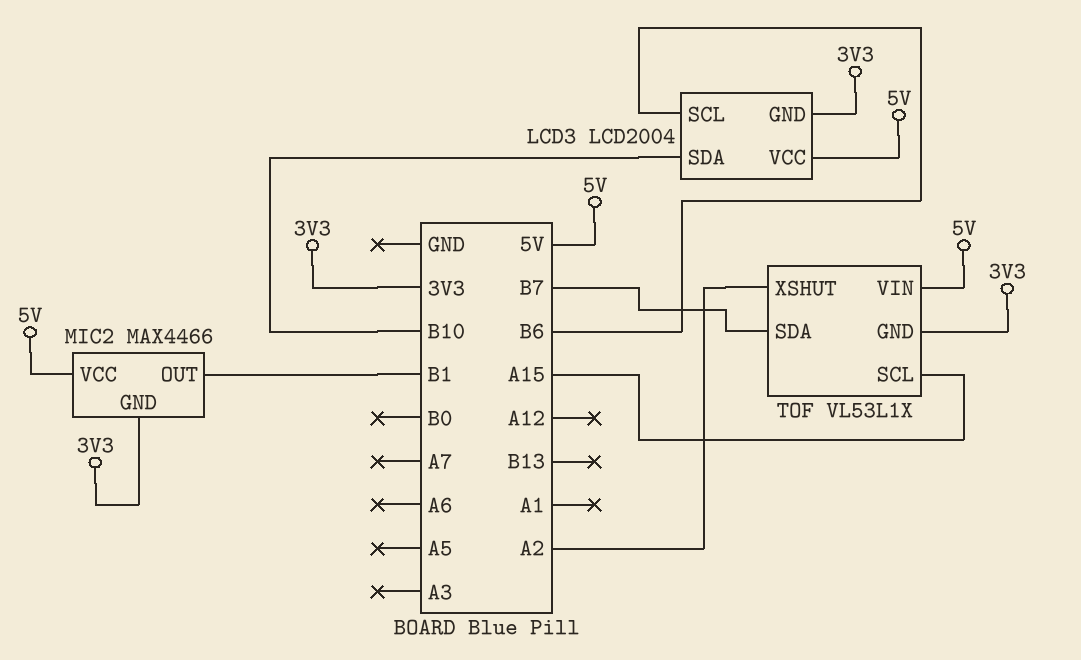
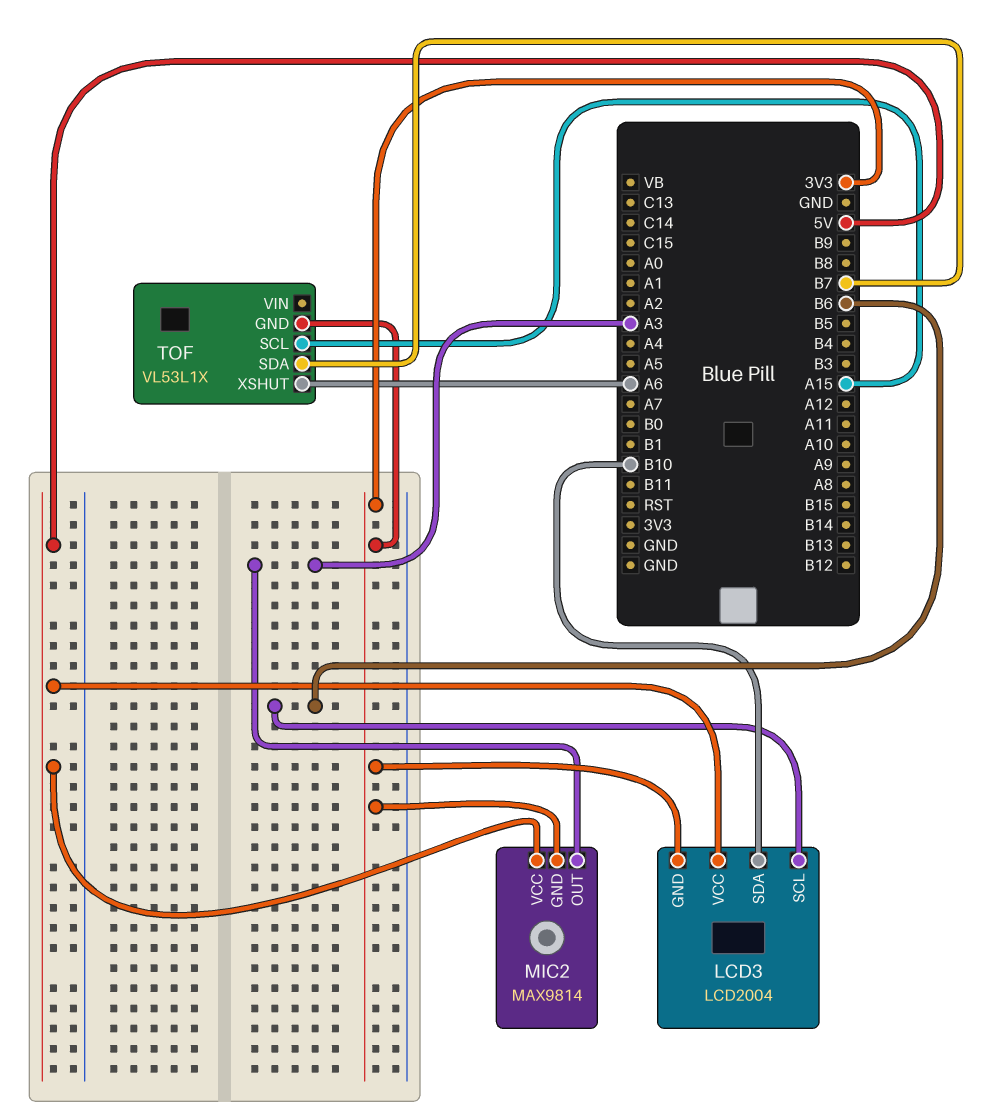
MIC2: MAX4466 -> MAX9814
MIC2 pin OUT: B1 -> A3
TOF pin VIN: 5V -> none
TOF pin XSHUT: A2 -> A6

